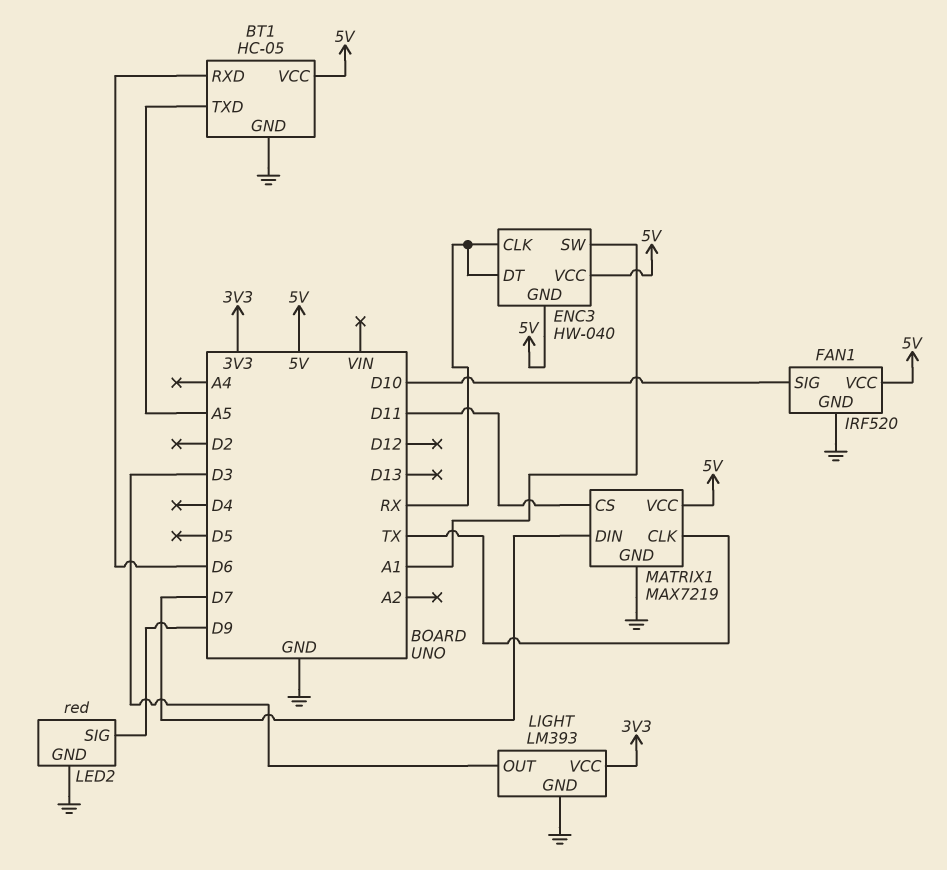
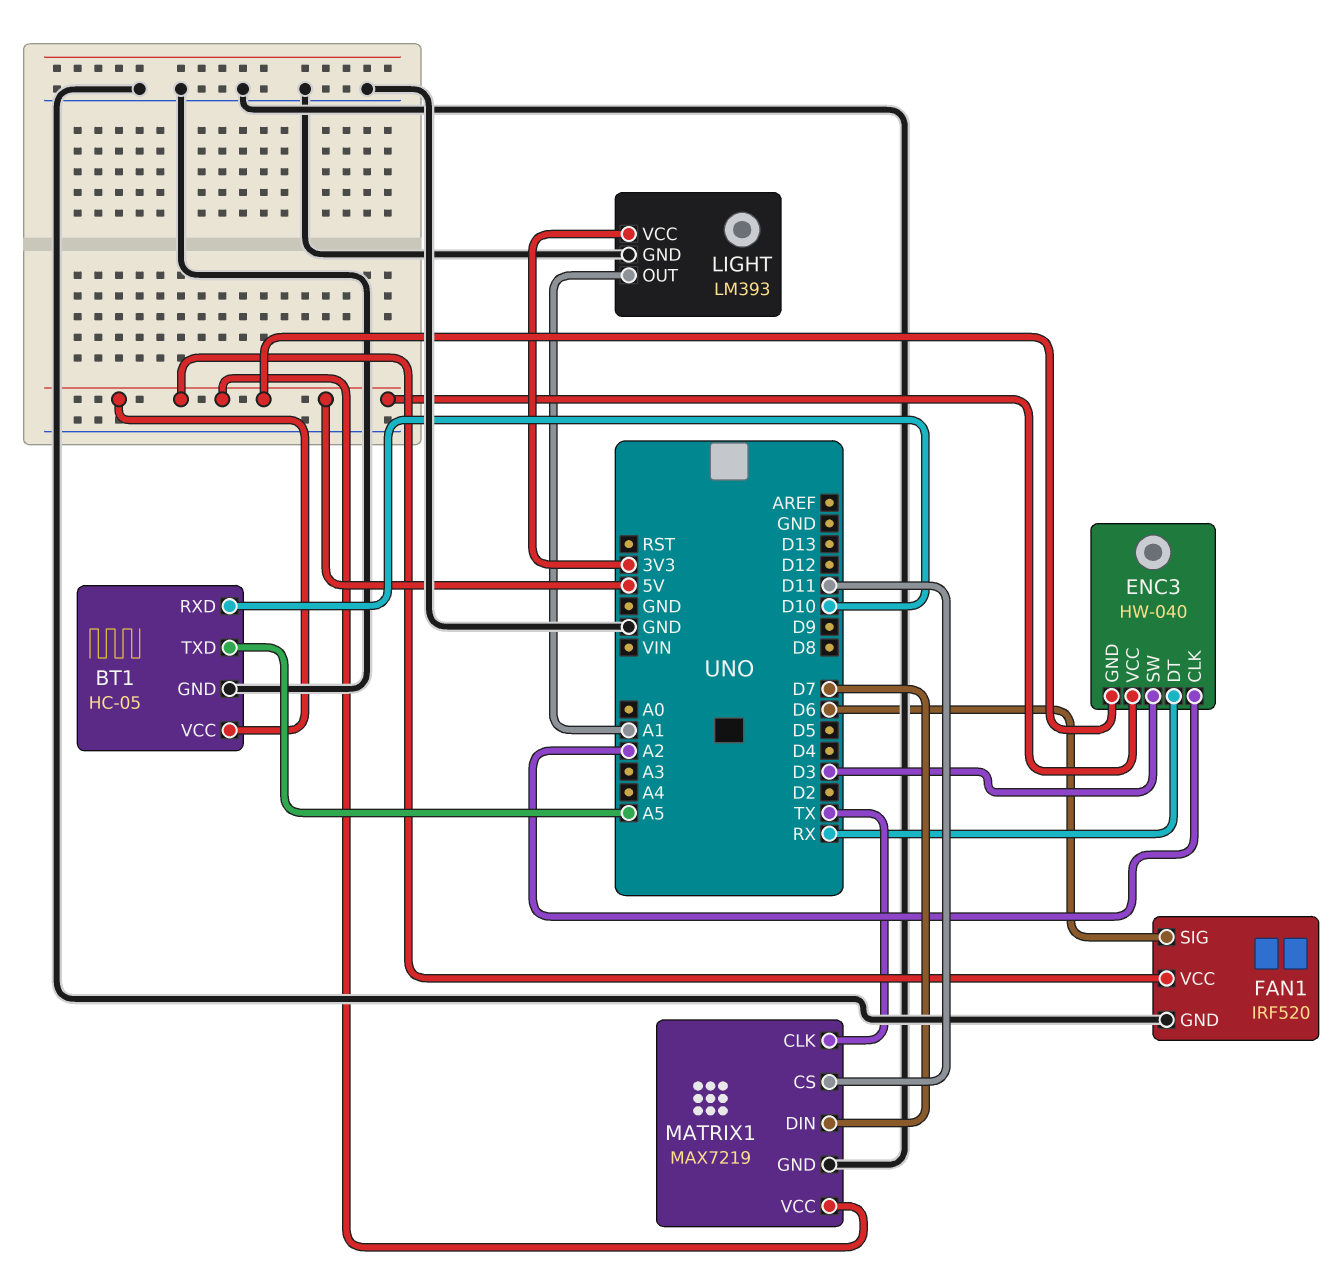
BT1 pin RXD: D6 -> D10
ENC3 pin CLK: RX -> A2
ENC3 pin SW: A1 -> D3
FAN1 pin SIG: D10 -> D6
LED2: red -> none
LED2 pin GND: GND -> none
LED2 pin SIG: D9 -> none
LIGHT pin OUT: D3 -> A1

